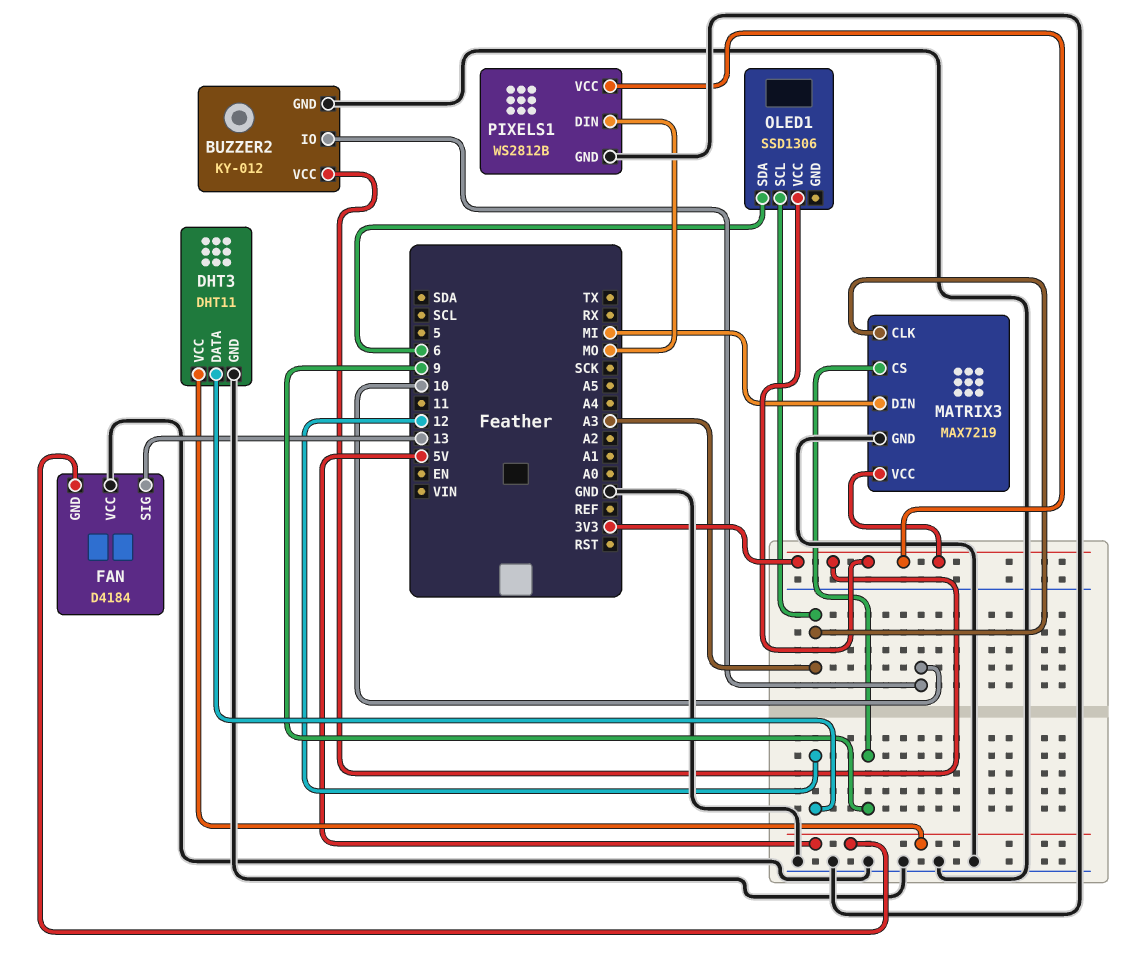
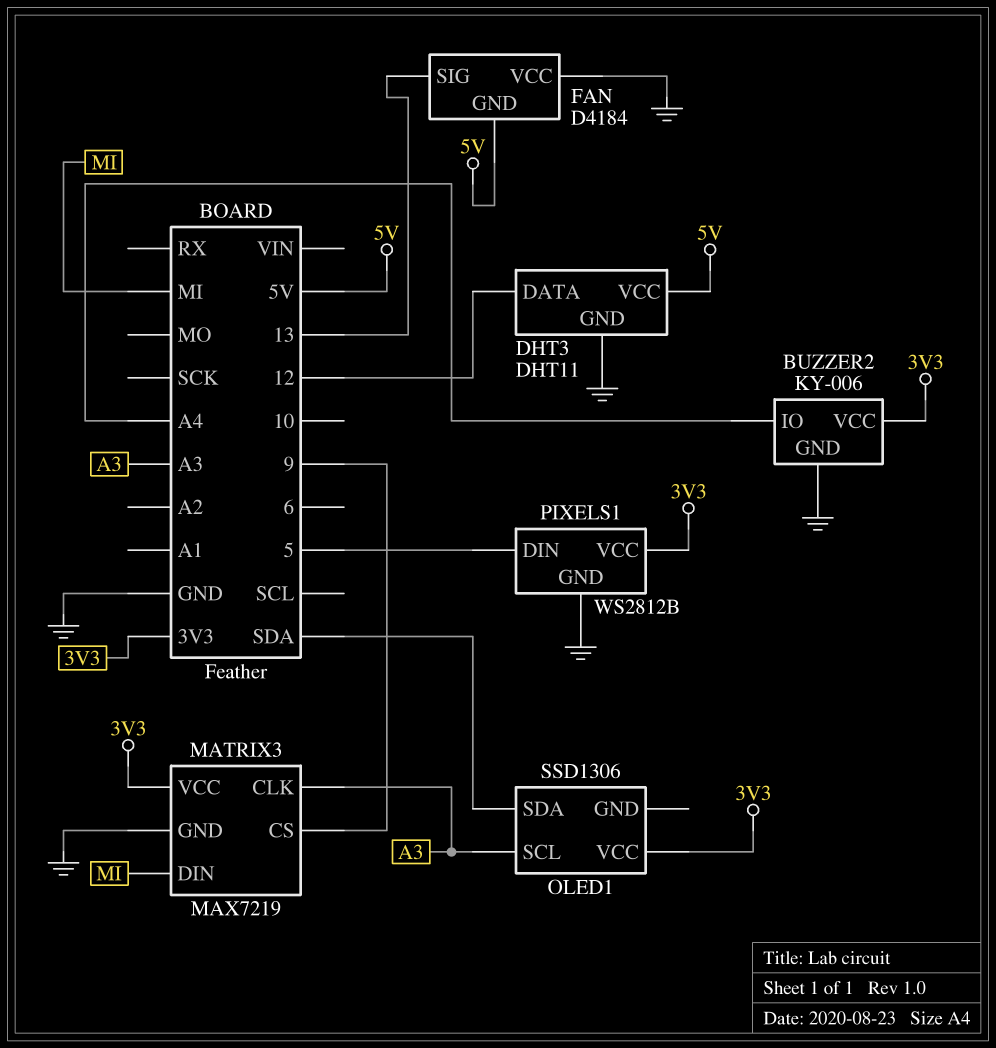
BUZZER2: KY-012 -> KY-006
BUZZER2 pin IO: 10 -> A4
OLED1 pin SDA: 6 -> SDA
PIXELS1 pin DIN: MO -> 5

